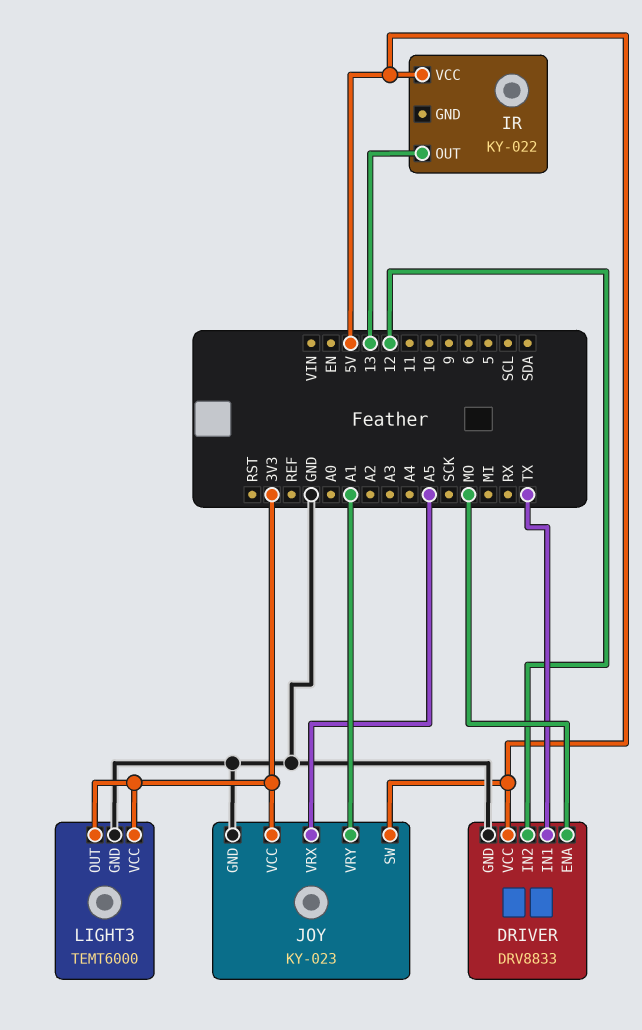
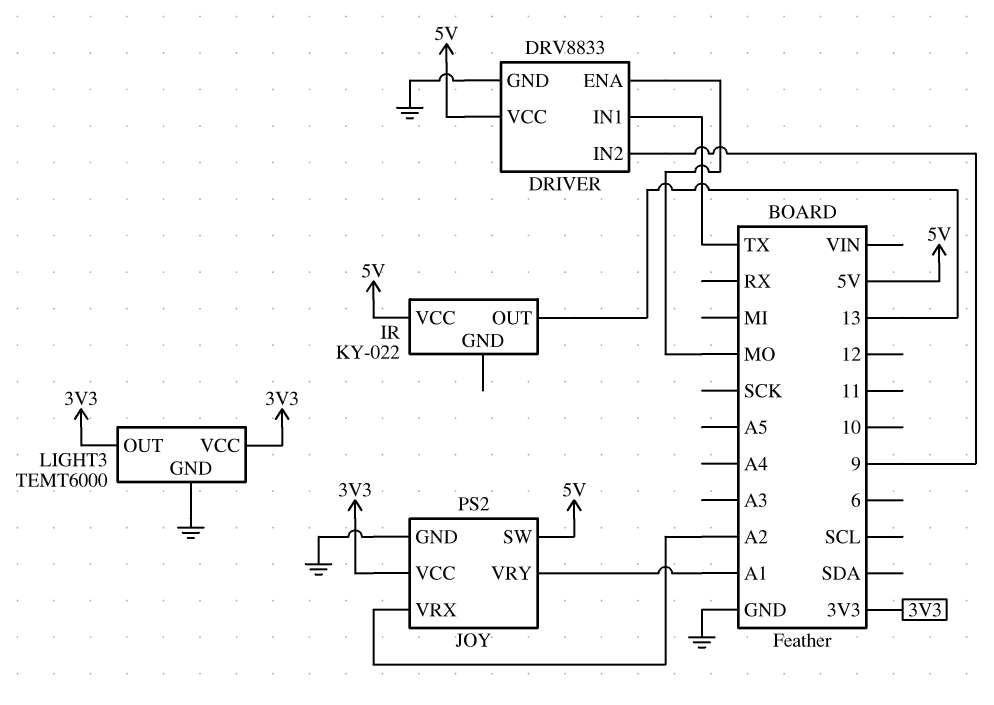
DRIVER pin IN2: 12 -> 9
JOY: KY-023 -> PS2
JOY pin VRX: A5 -> A2

